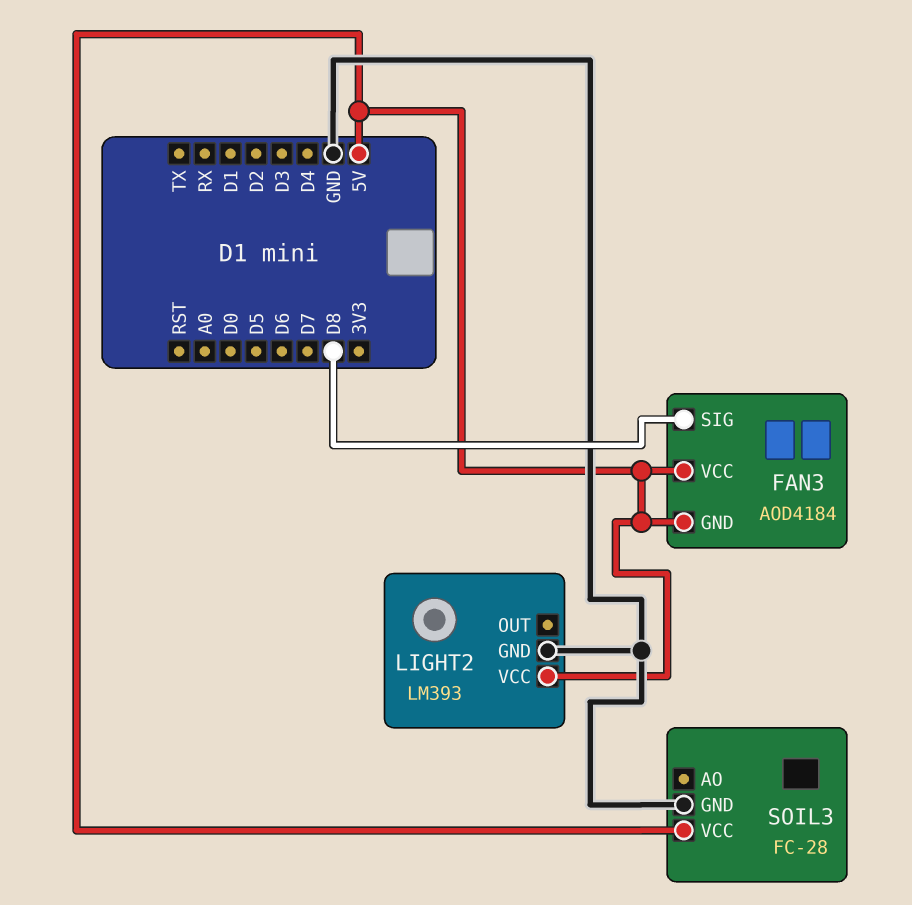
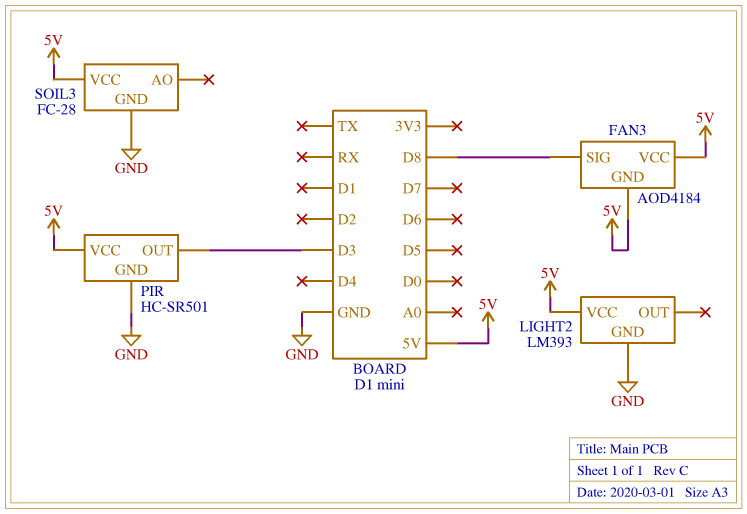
PIR: none -> HC-SR501
PIR pin GND: none -> GND
PIR pin OUT: none -> D3
PIR pin VCC: none -> 5V

